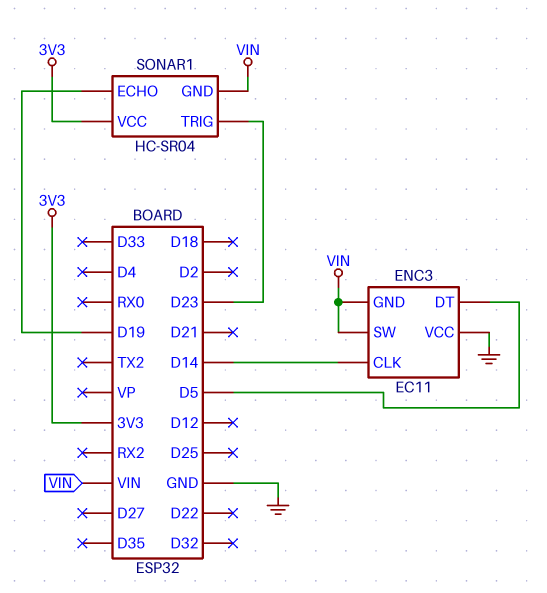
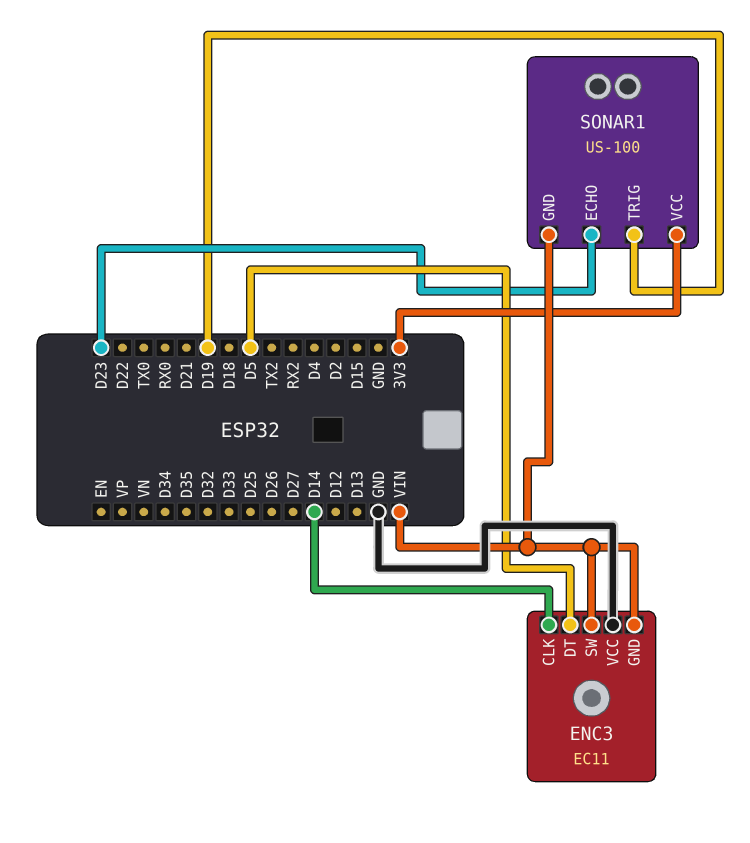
SONAR1: HC-SR04 -> US-100
SONAR1 pin ECHO: D19 -> D23
SONAR1 pin TRIG: D23 -> D19

